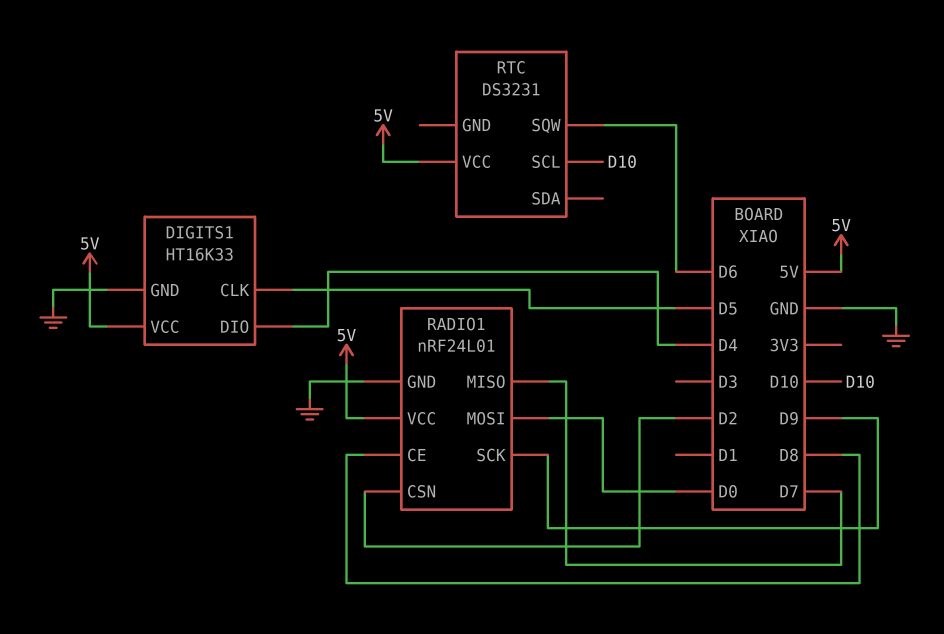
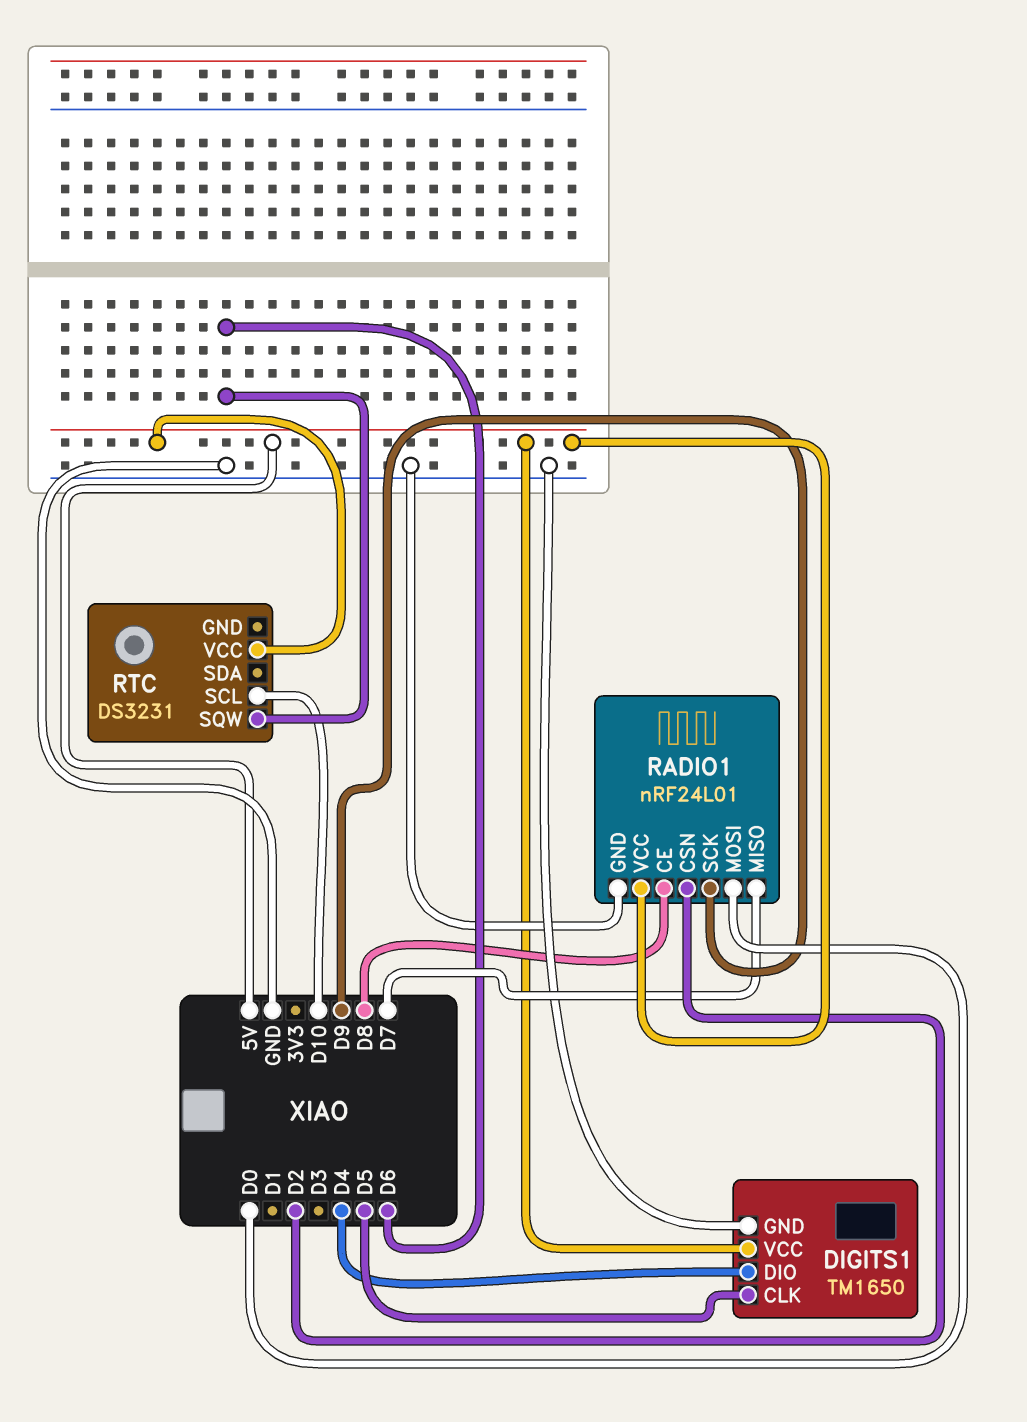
DIGITS1: HT16K33 -> TM1650

